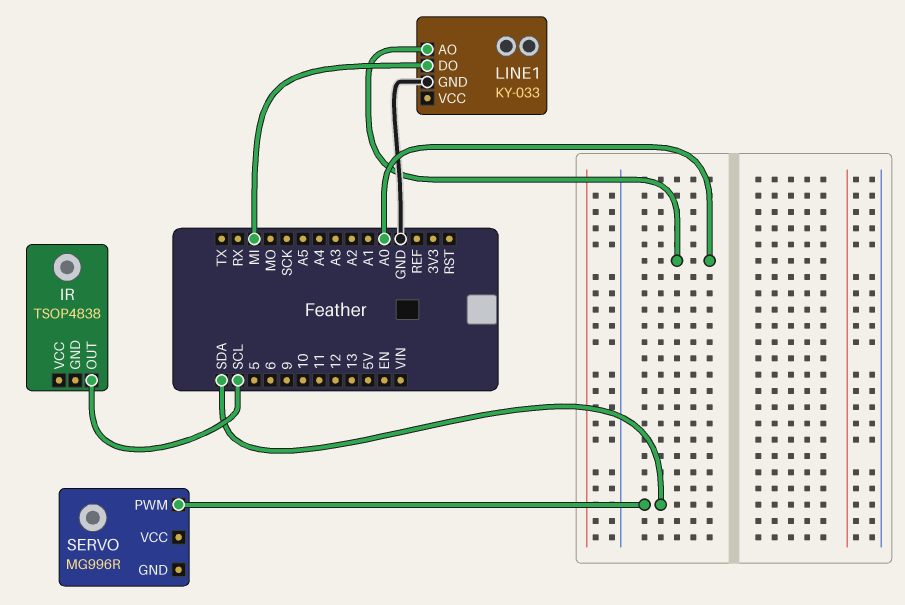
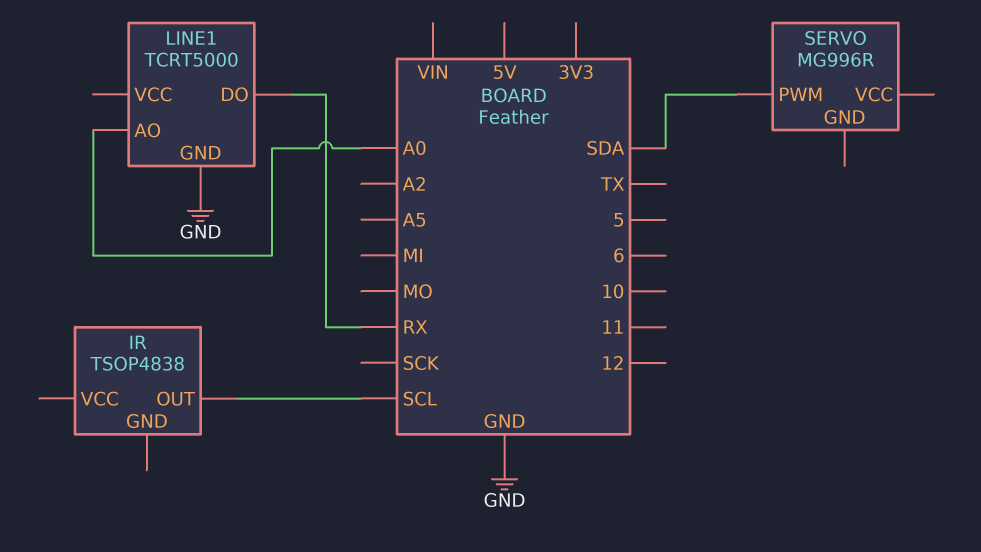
LINE1: KY-033 -> TCRT5000
LINE1 pin DO: MI -> RX

